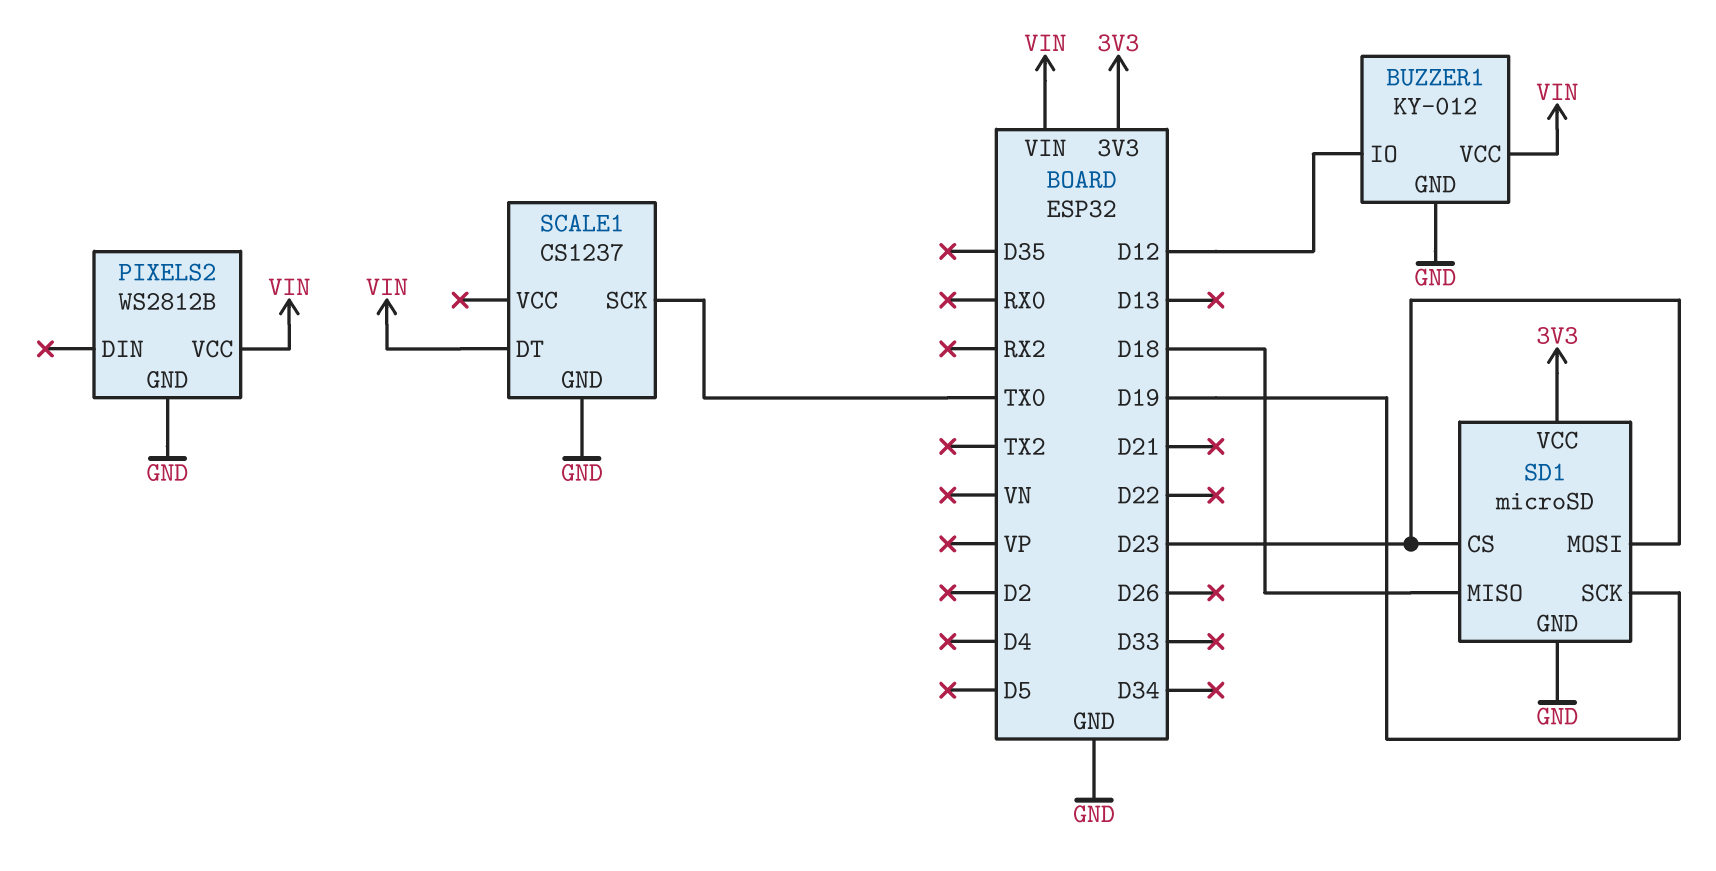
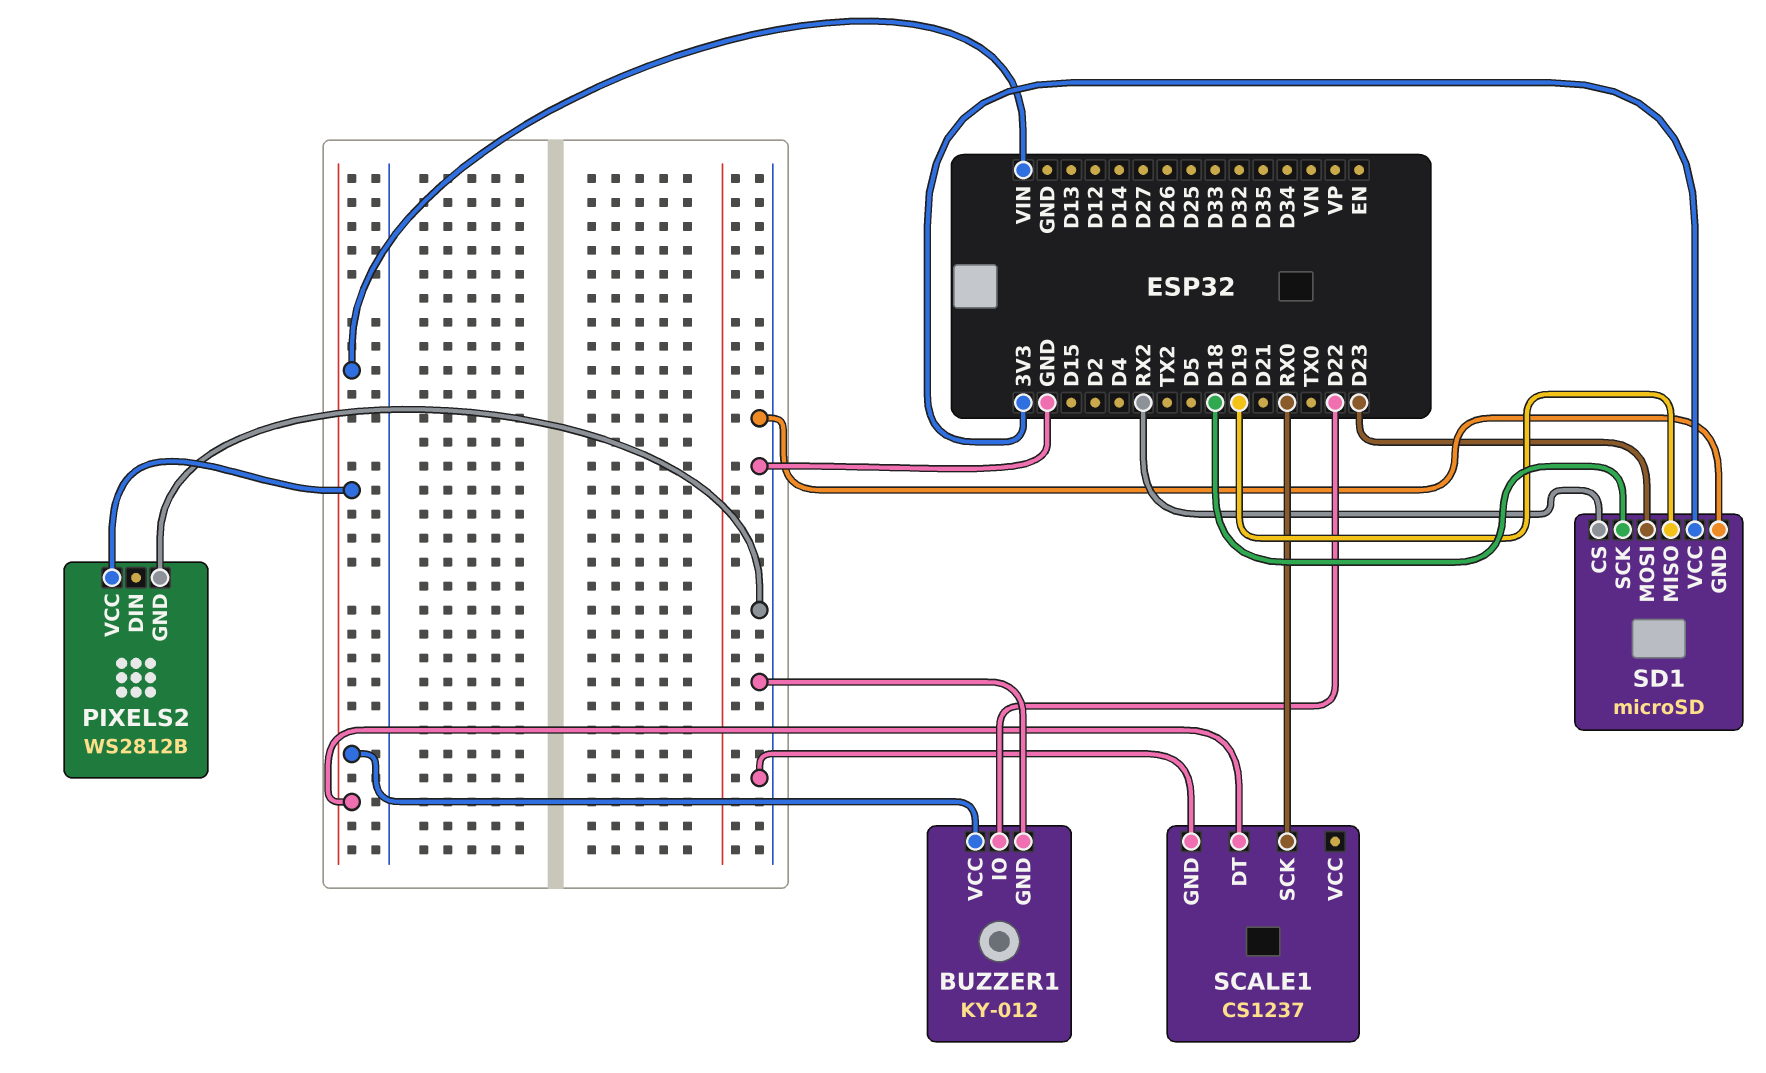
BUZZER1 pin IO: D12 -> D22
SCALE1 pin SCK: TX0 -> RX0
SD1 pin CS: D23 -> RX2
SD1 pin MISO: D18 -> D19
SD1 pin SCK: D19 -> D18

